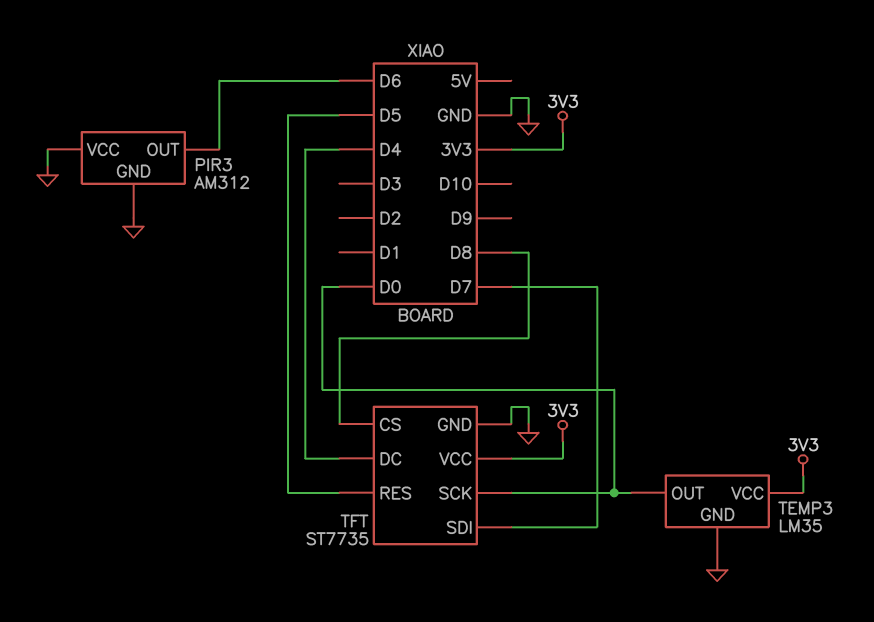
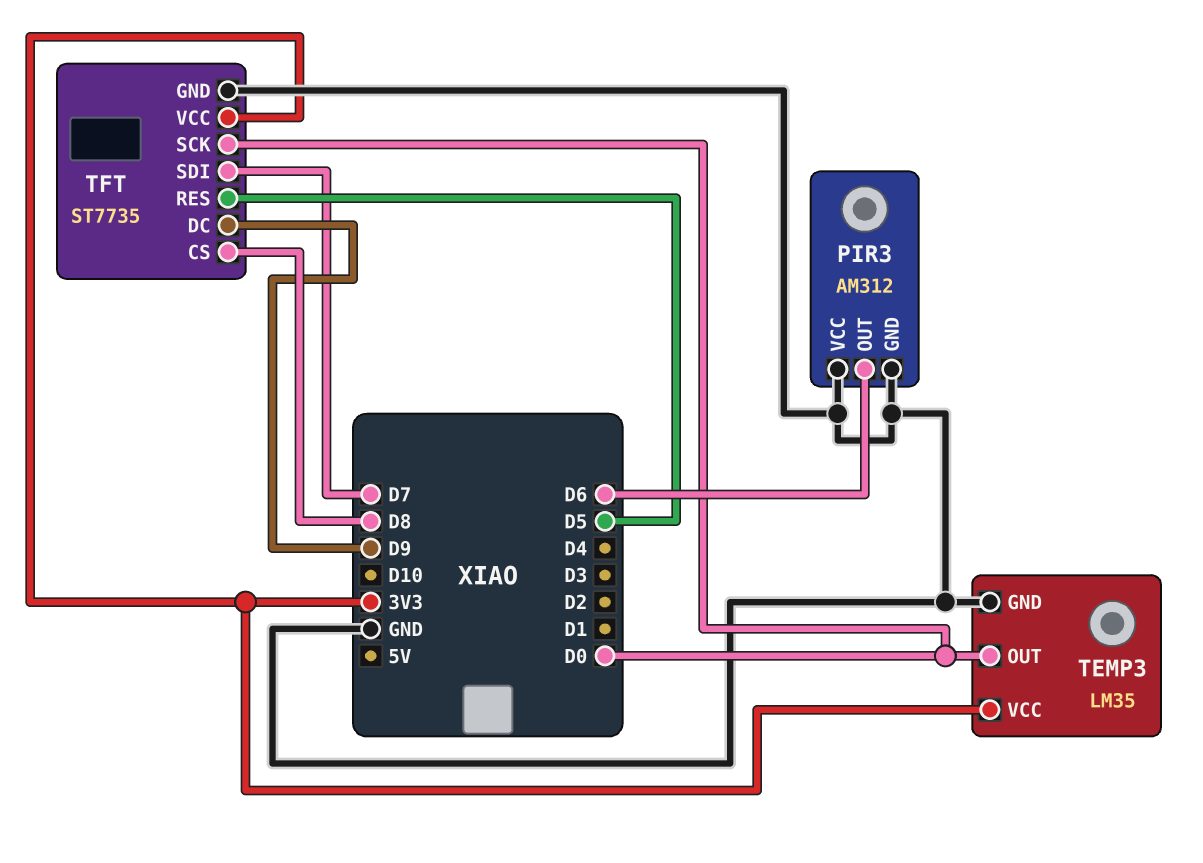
TFT pin DC: D4 -> D9

